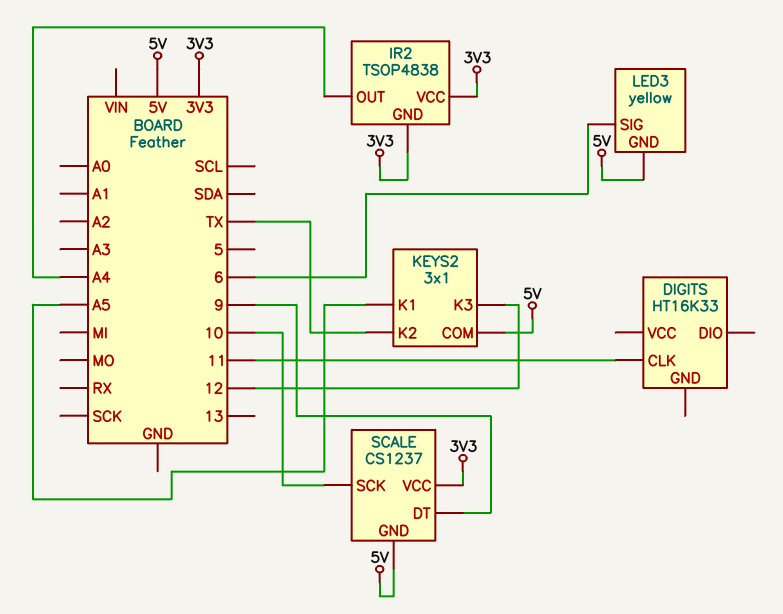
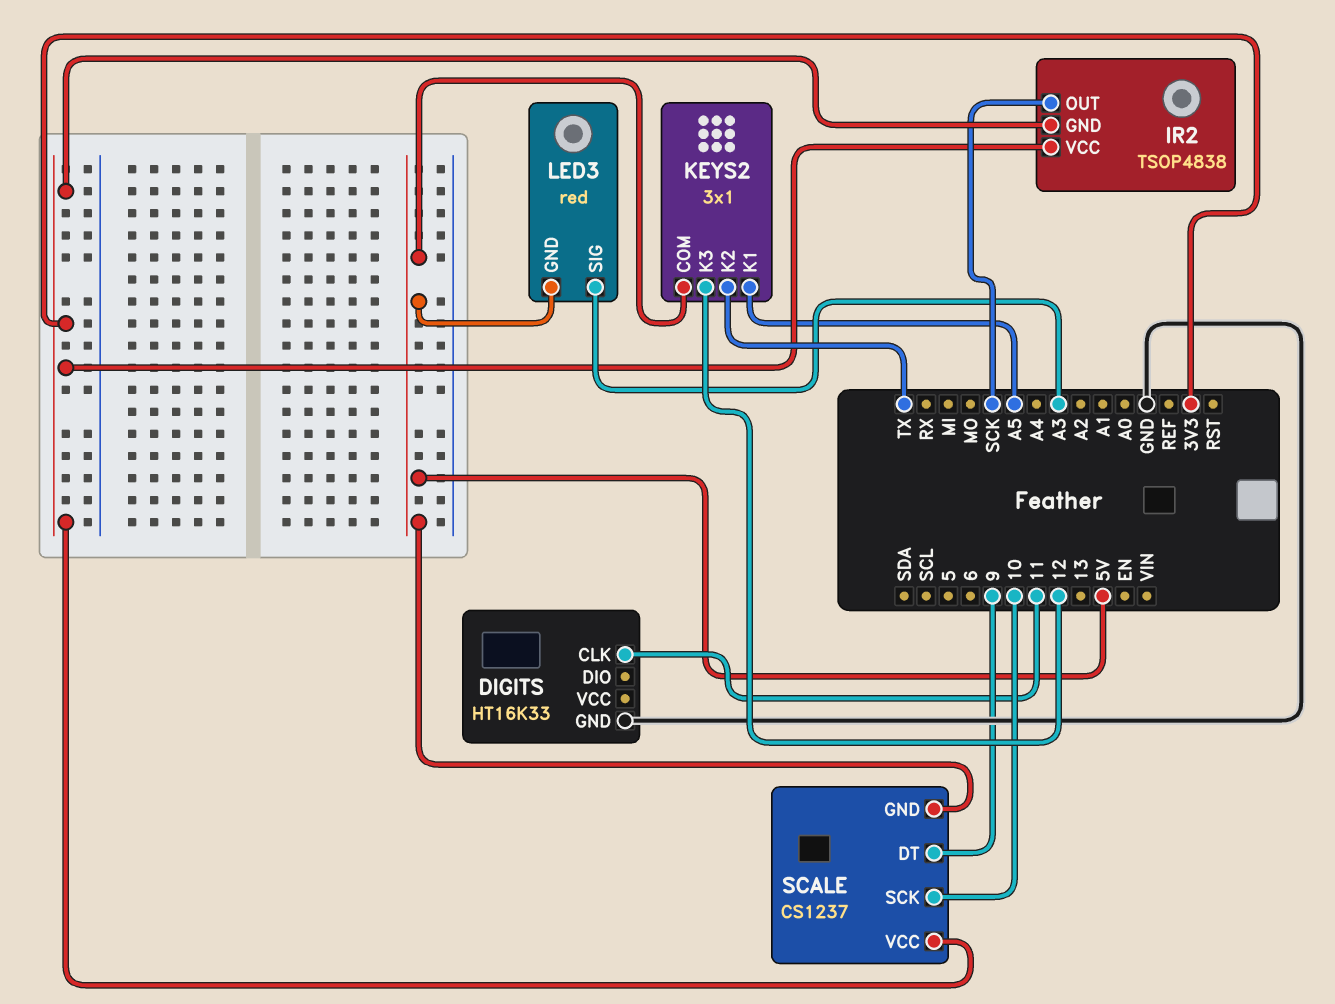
DIGITS pin GND: none -> GND
IR2 pin OUT: A4 -> SCK
LED3: yellow -> red
LED3 pin SIG: 6 -> A3

